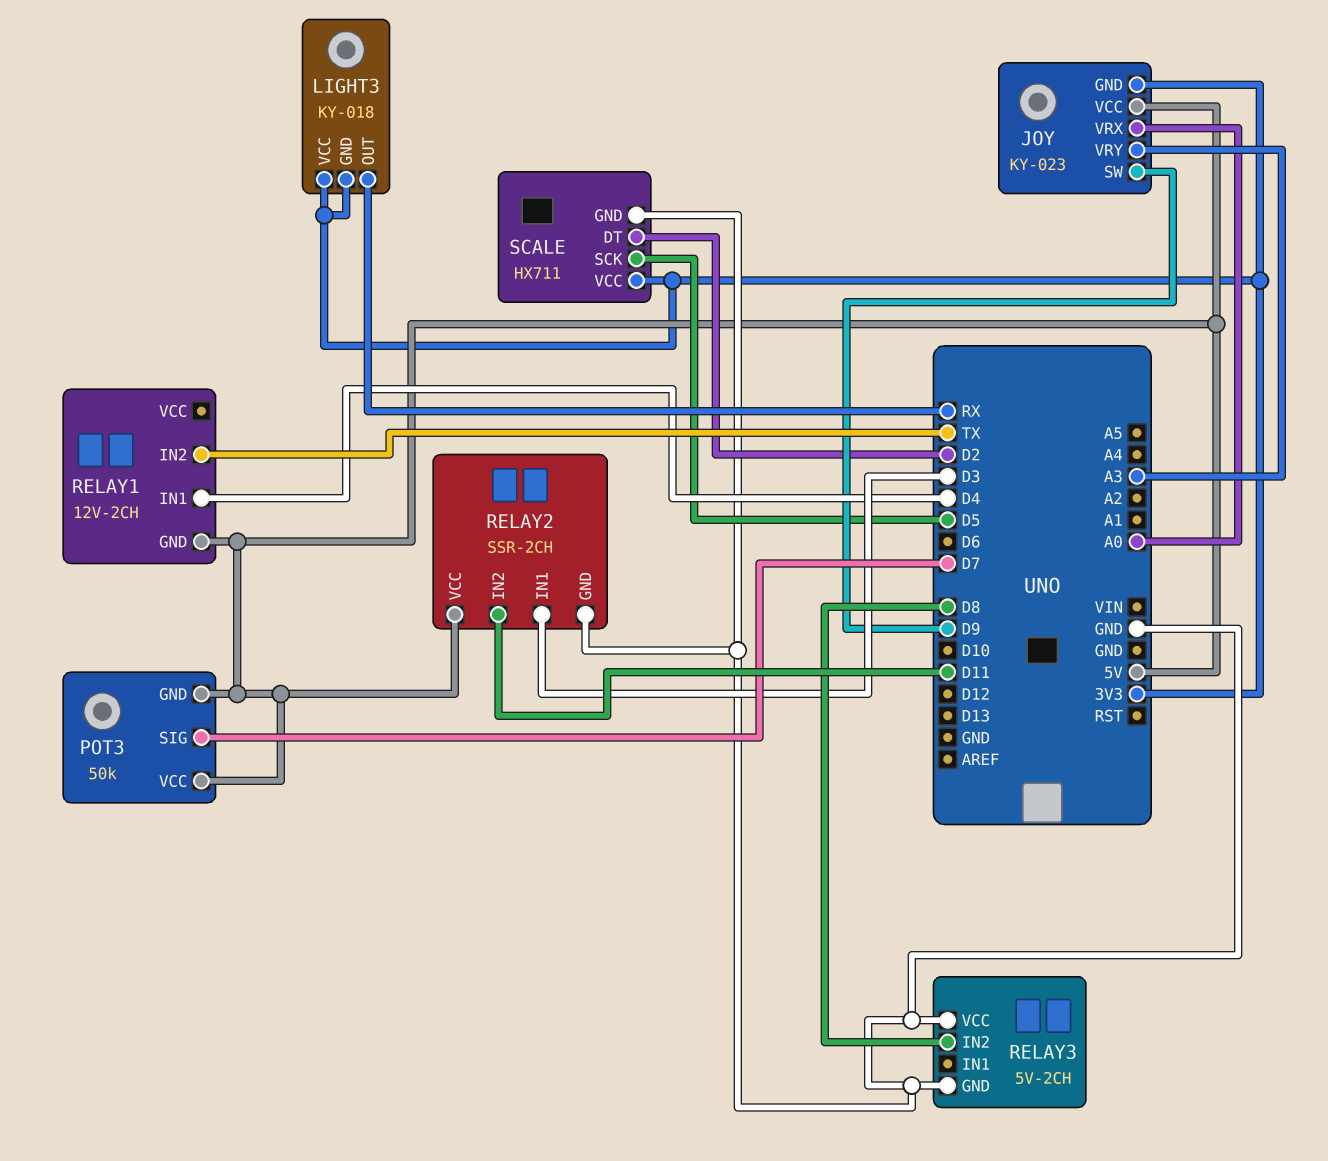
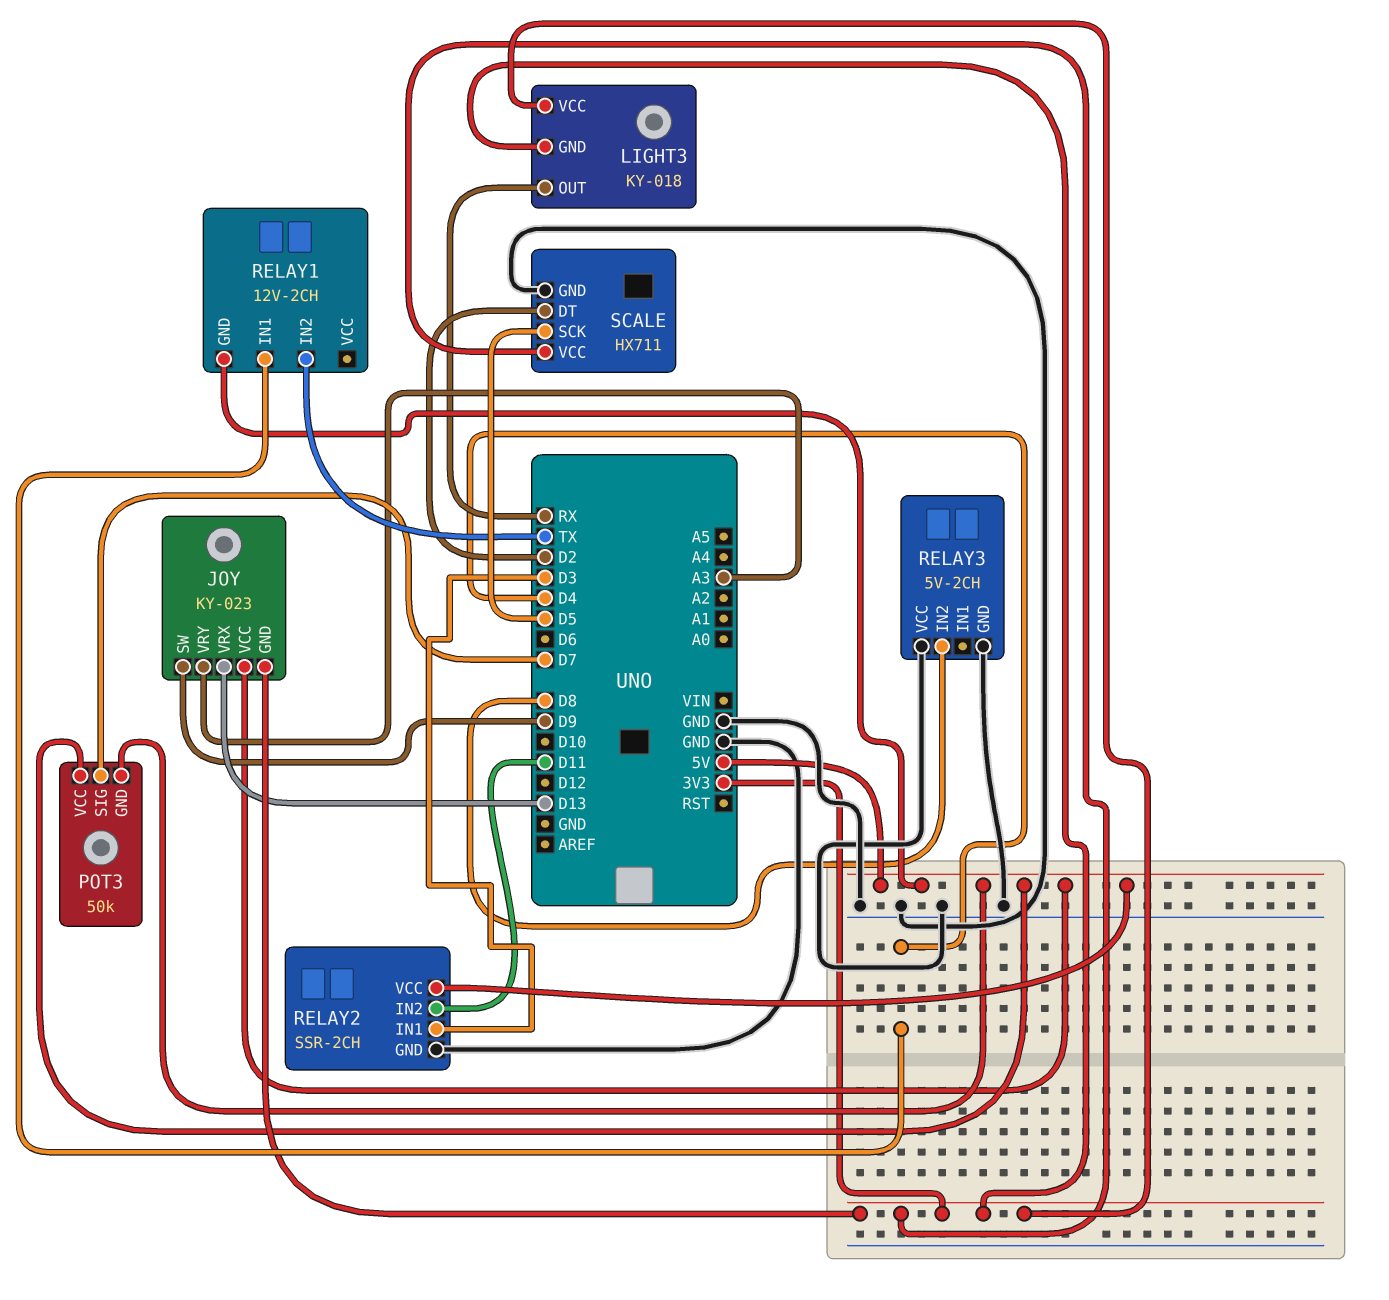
JOY pin VRX: A0 -> D13

